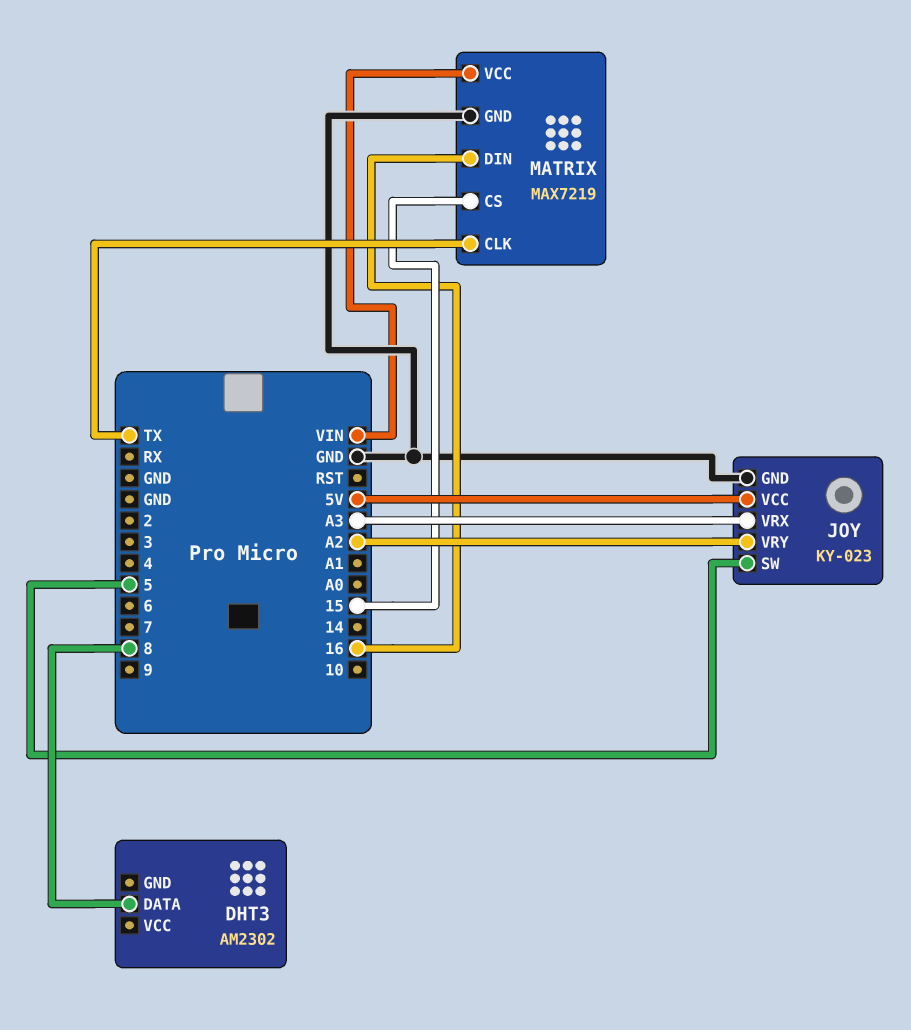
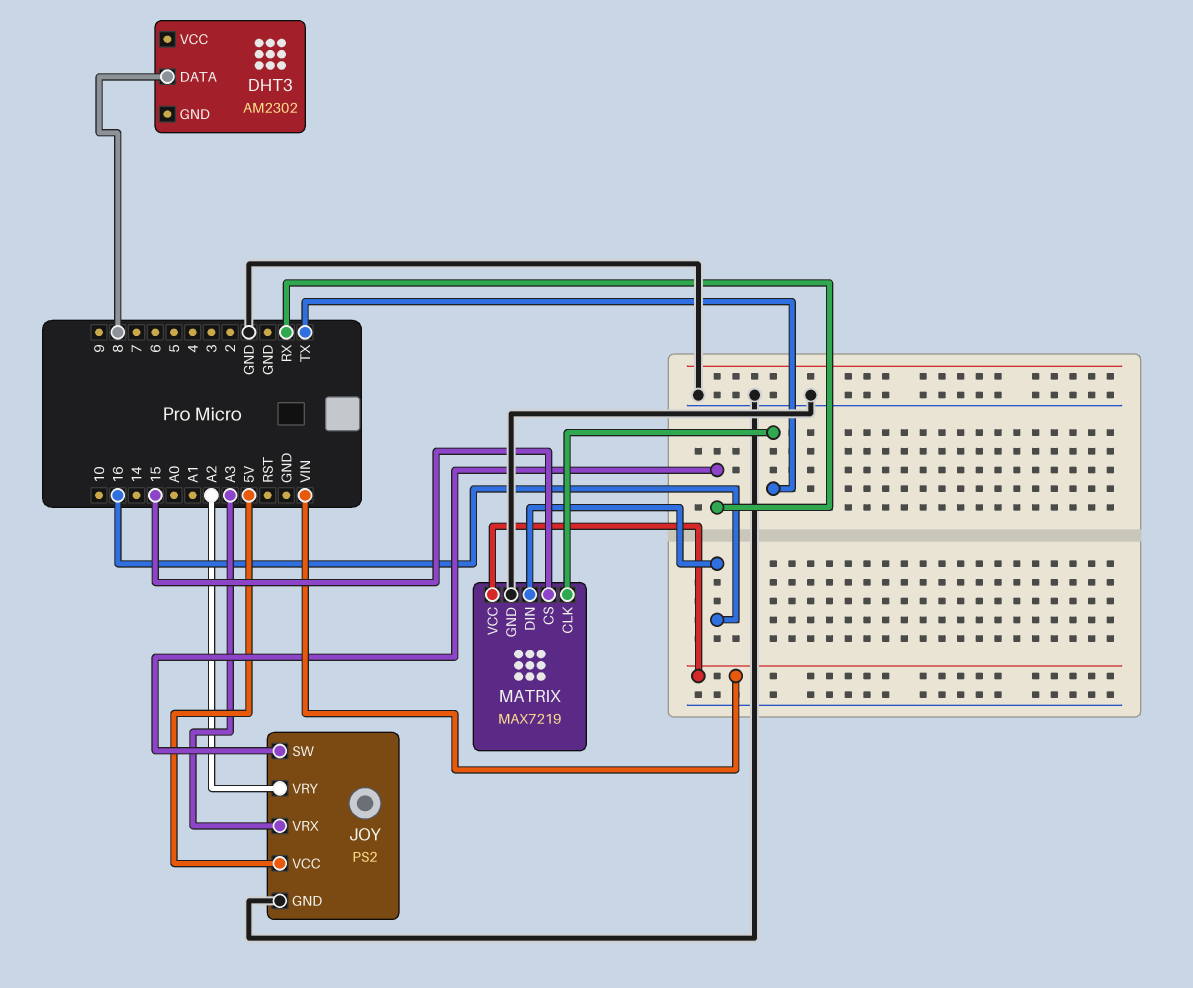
JOY: KY-023 -> PS2
JOY pin SW: 5 -> RX

